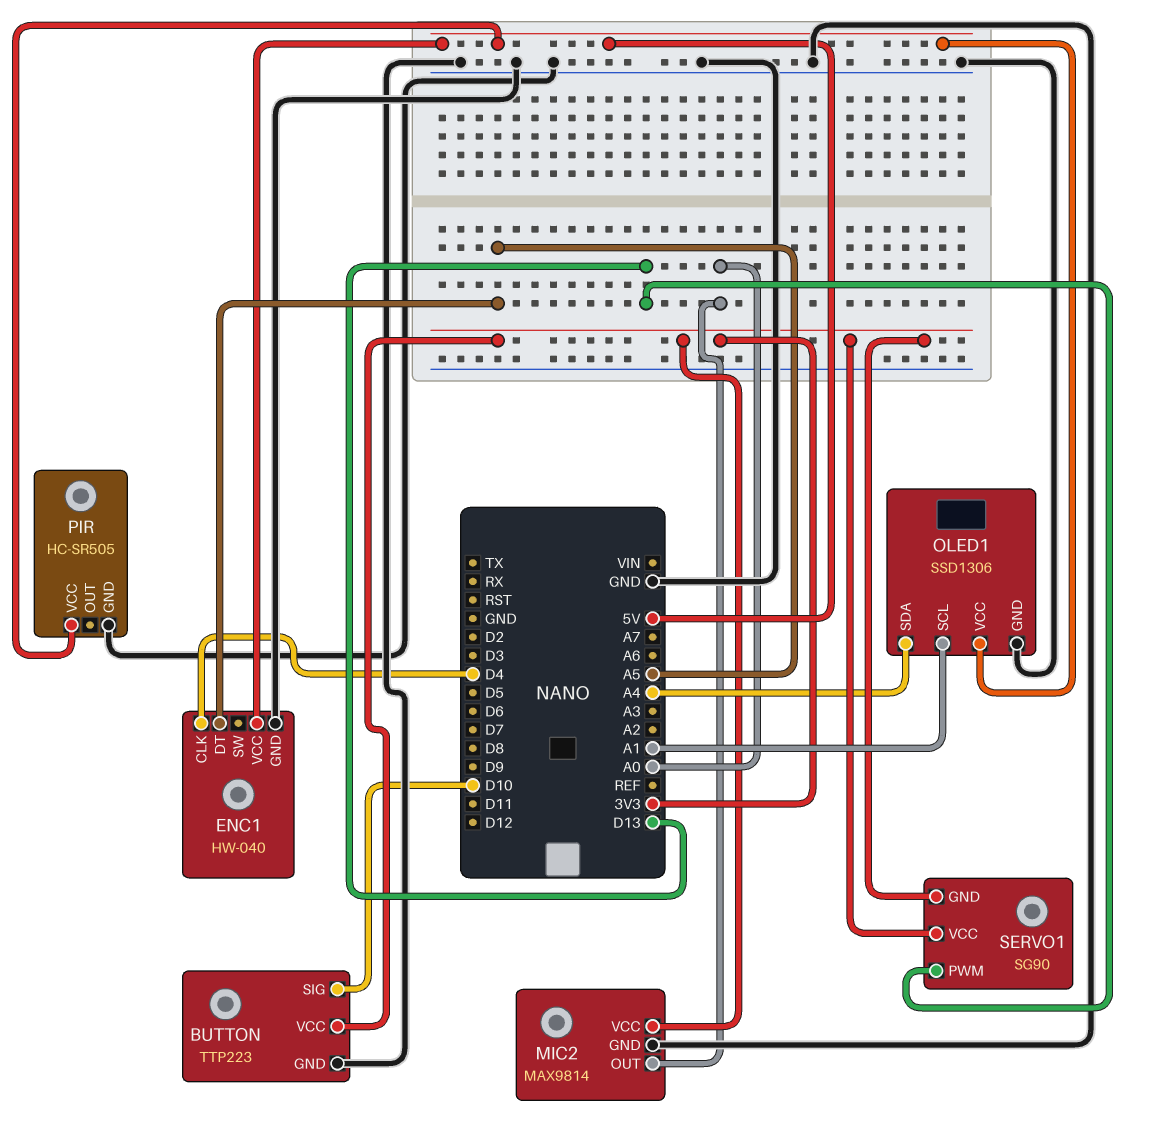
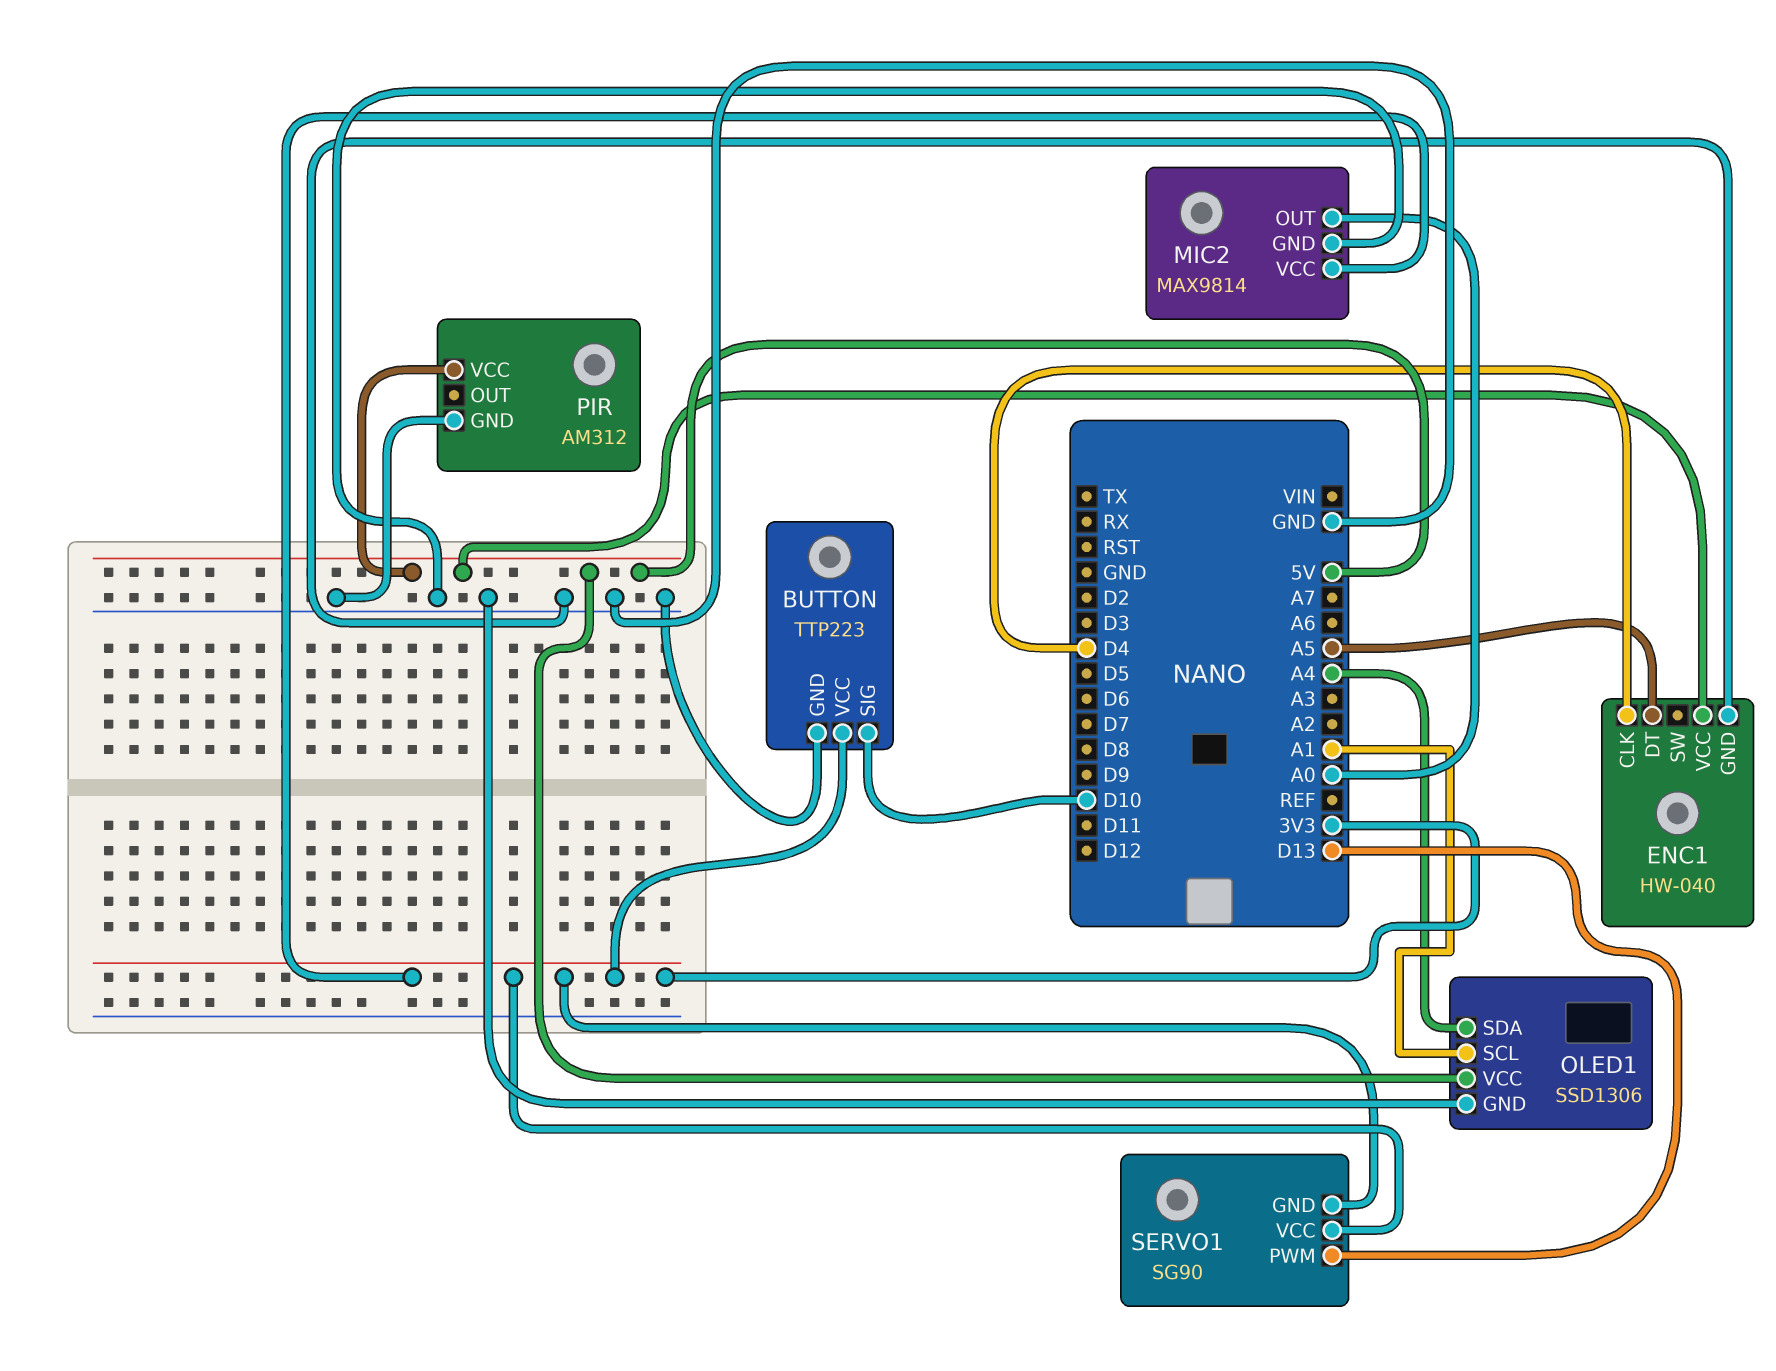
PIR: HC-SR505 -> AM312

